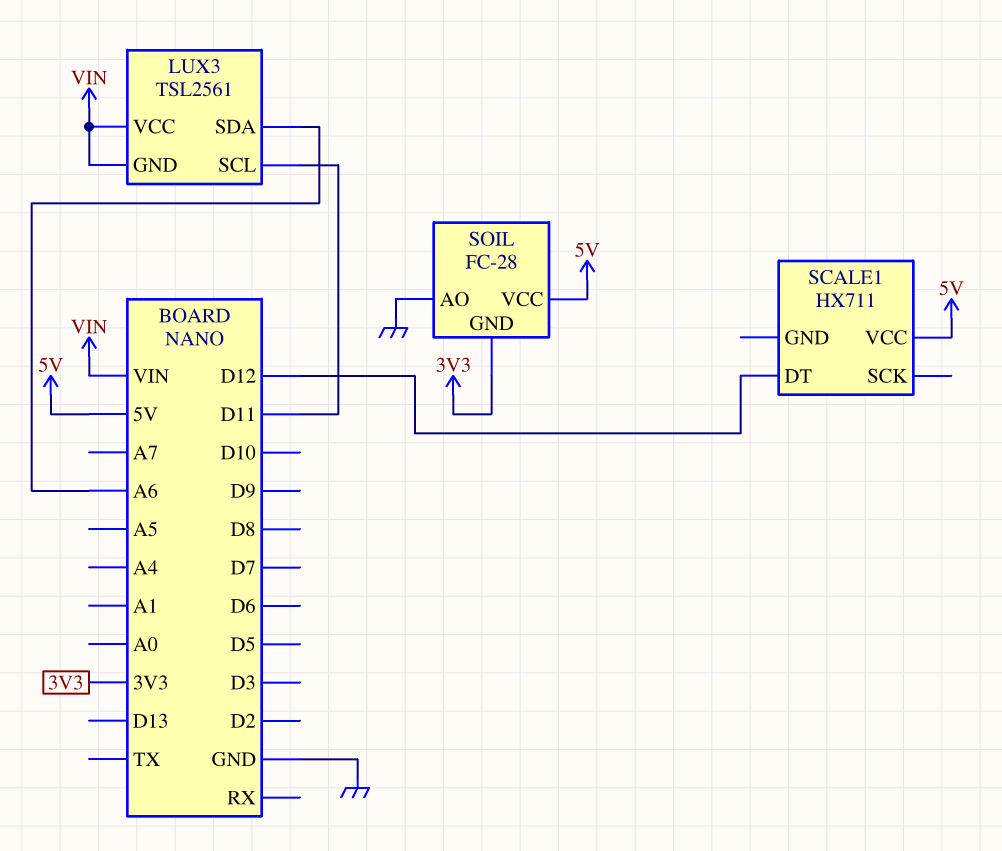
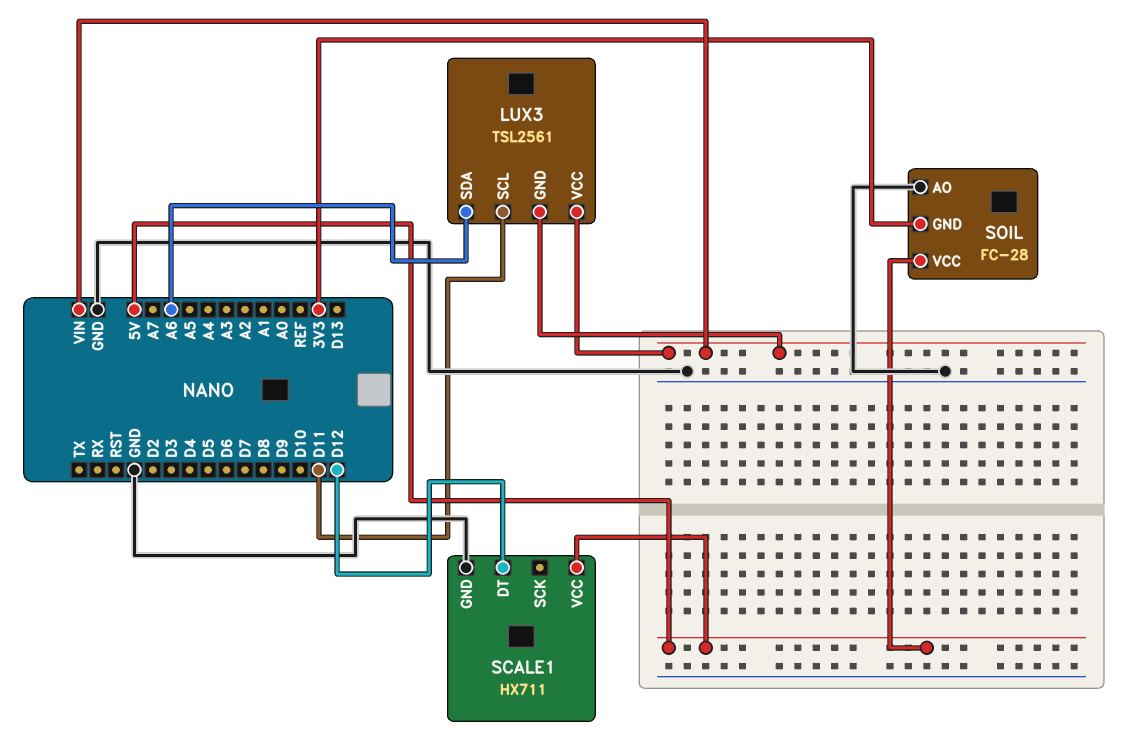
SCALE1 pin GND: none -> GND

